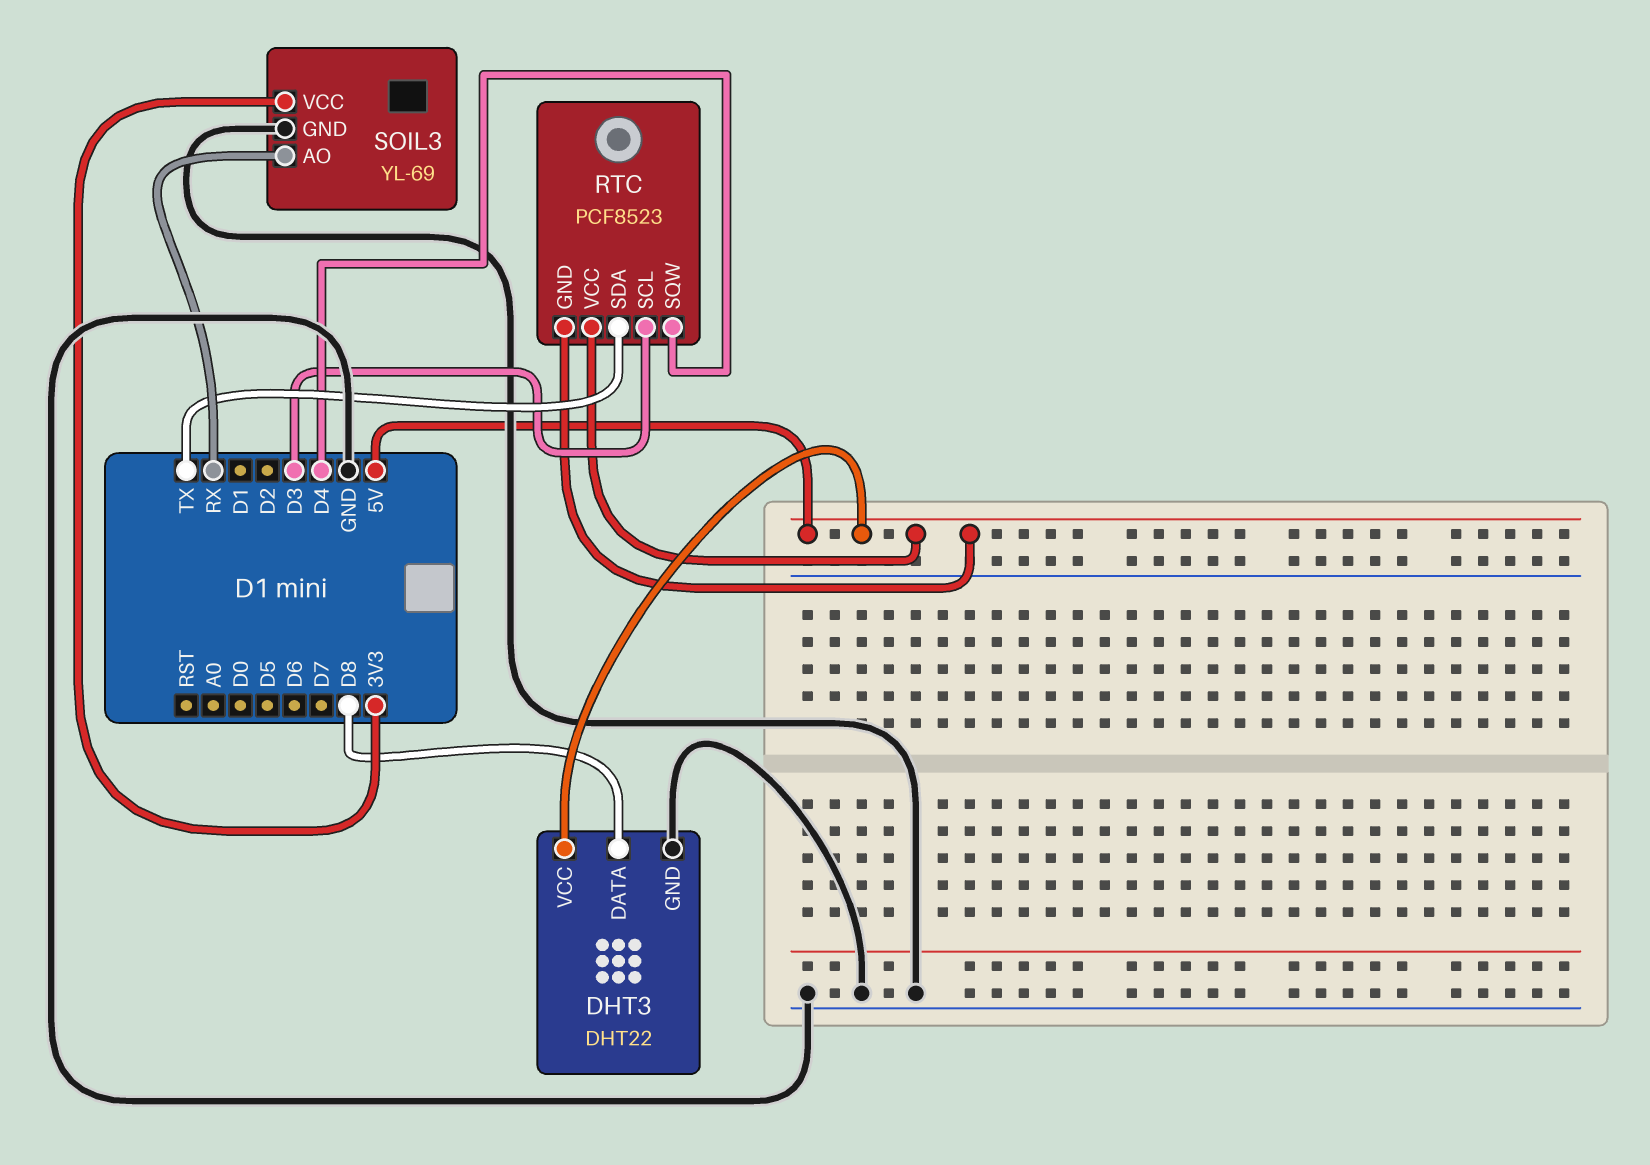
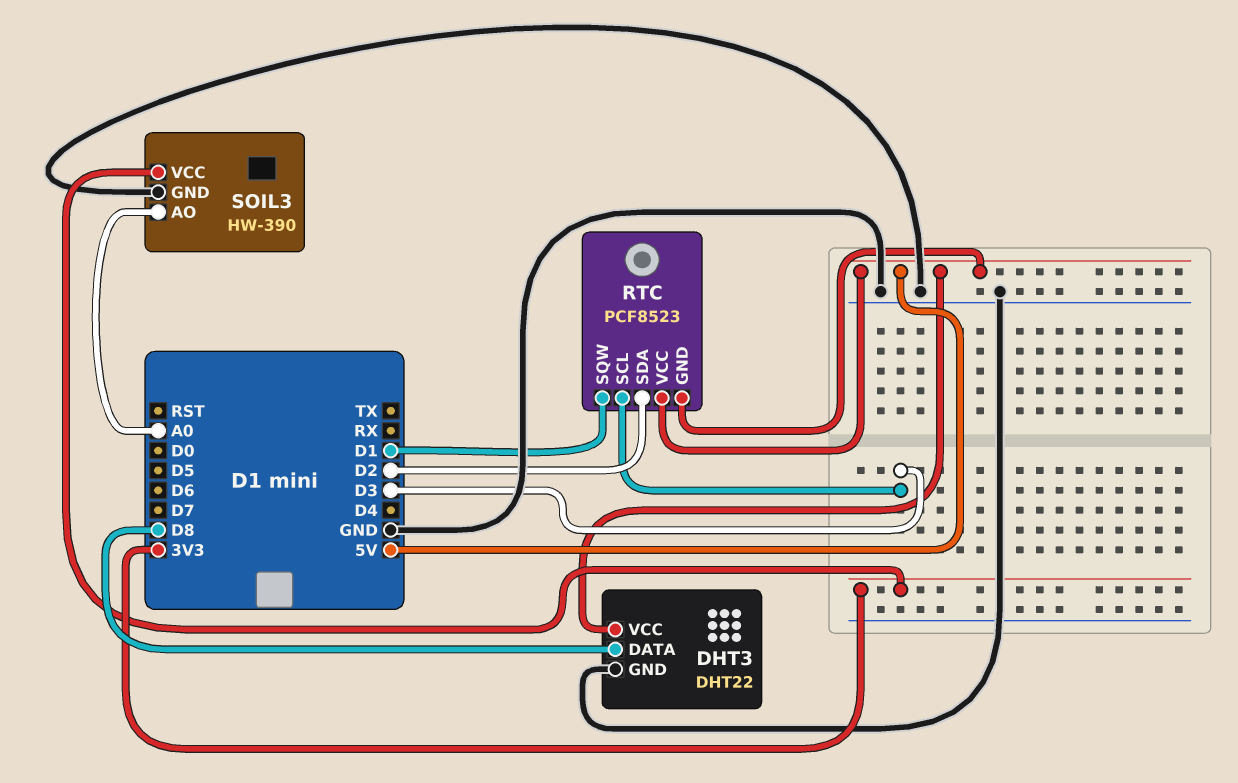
RTC pin SDA: TX -> D2
RTC pin SQW: D4 -> D1
SOIL3: YL-69 -> HW-390
SOIL3 pin AO: RX -> A0

